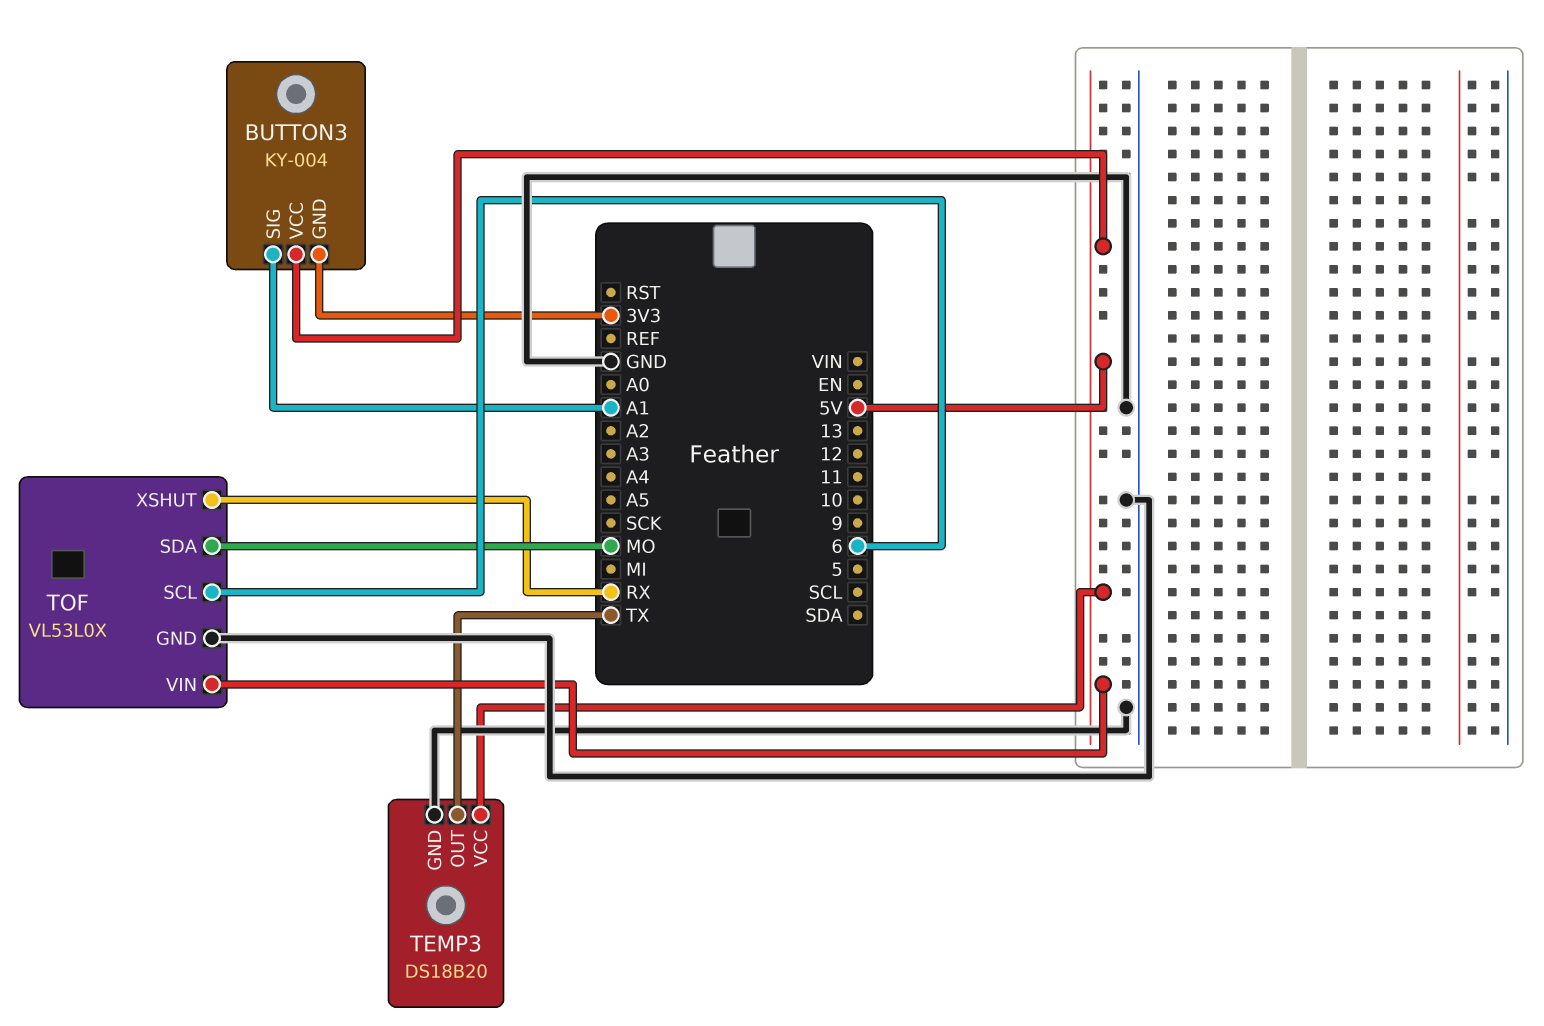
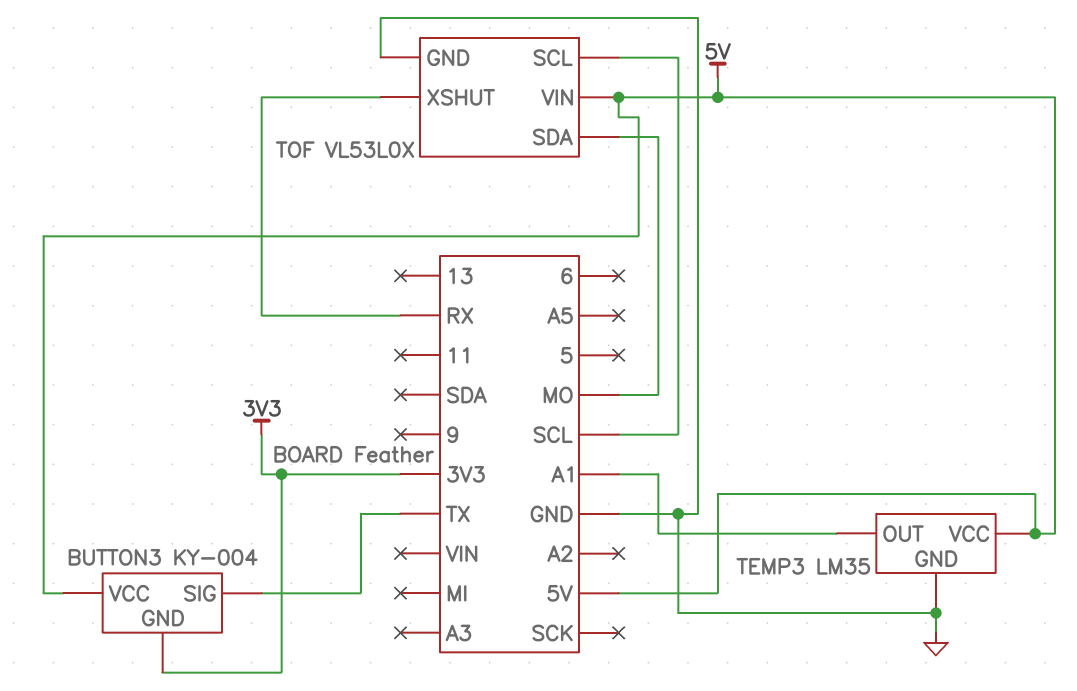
BUTTON3 pin SIG: A1 -> TX
TEMP3: DS18B20 -> LM35
TEMP3 pin OUT: TX -> A1
TOF pin SCL: 6 -> SCL

